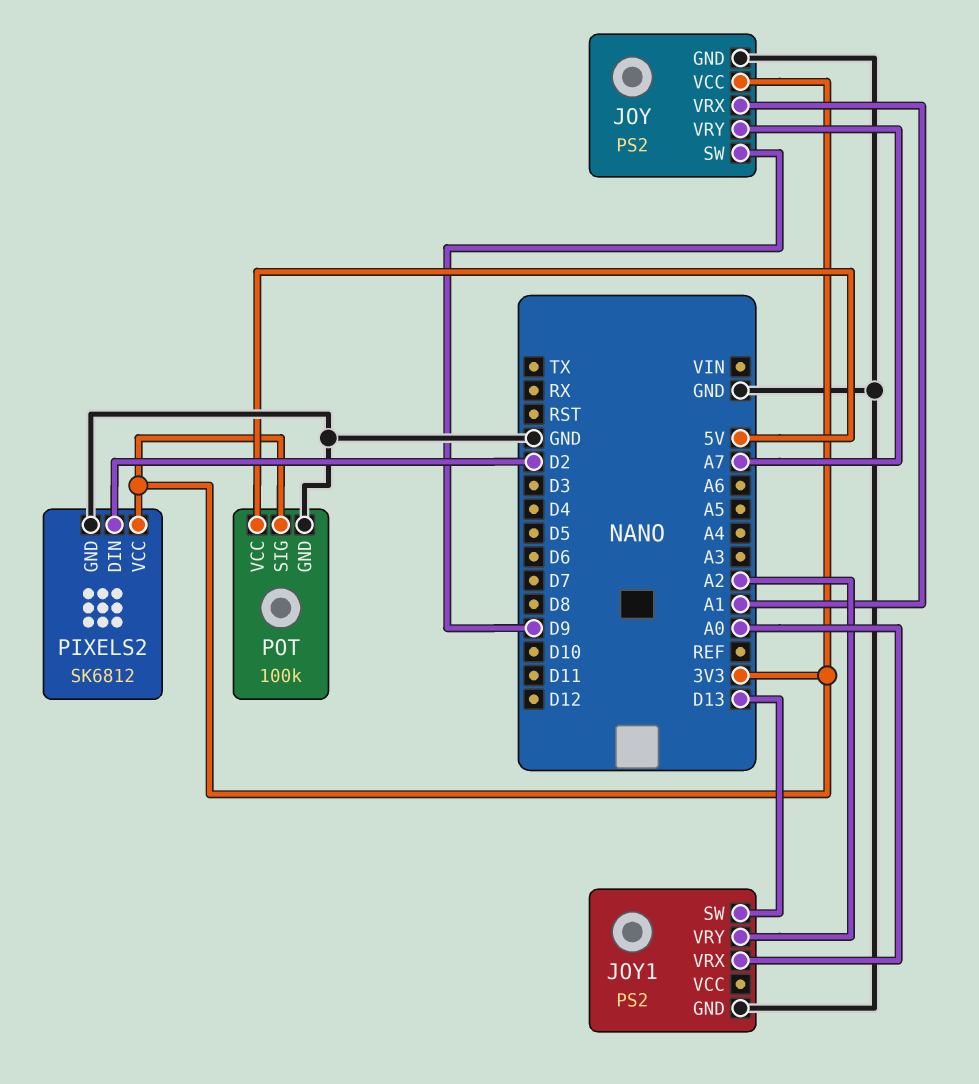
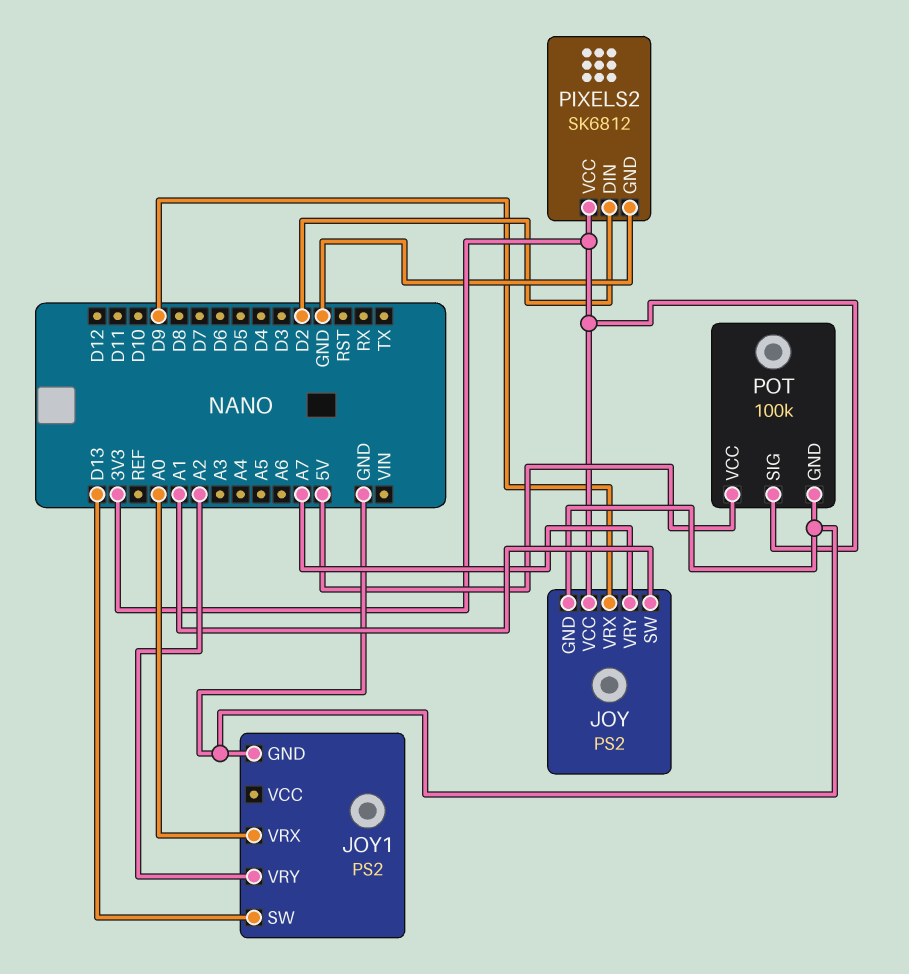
JOY pin SW: D9 -> A1
JOY pin VRX: A1 -> D9

